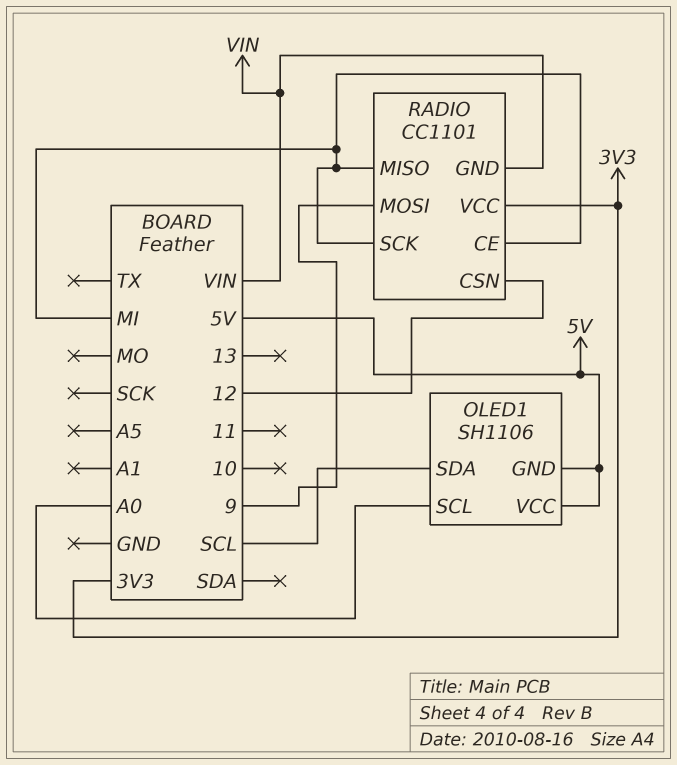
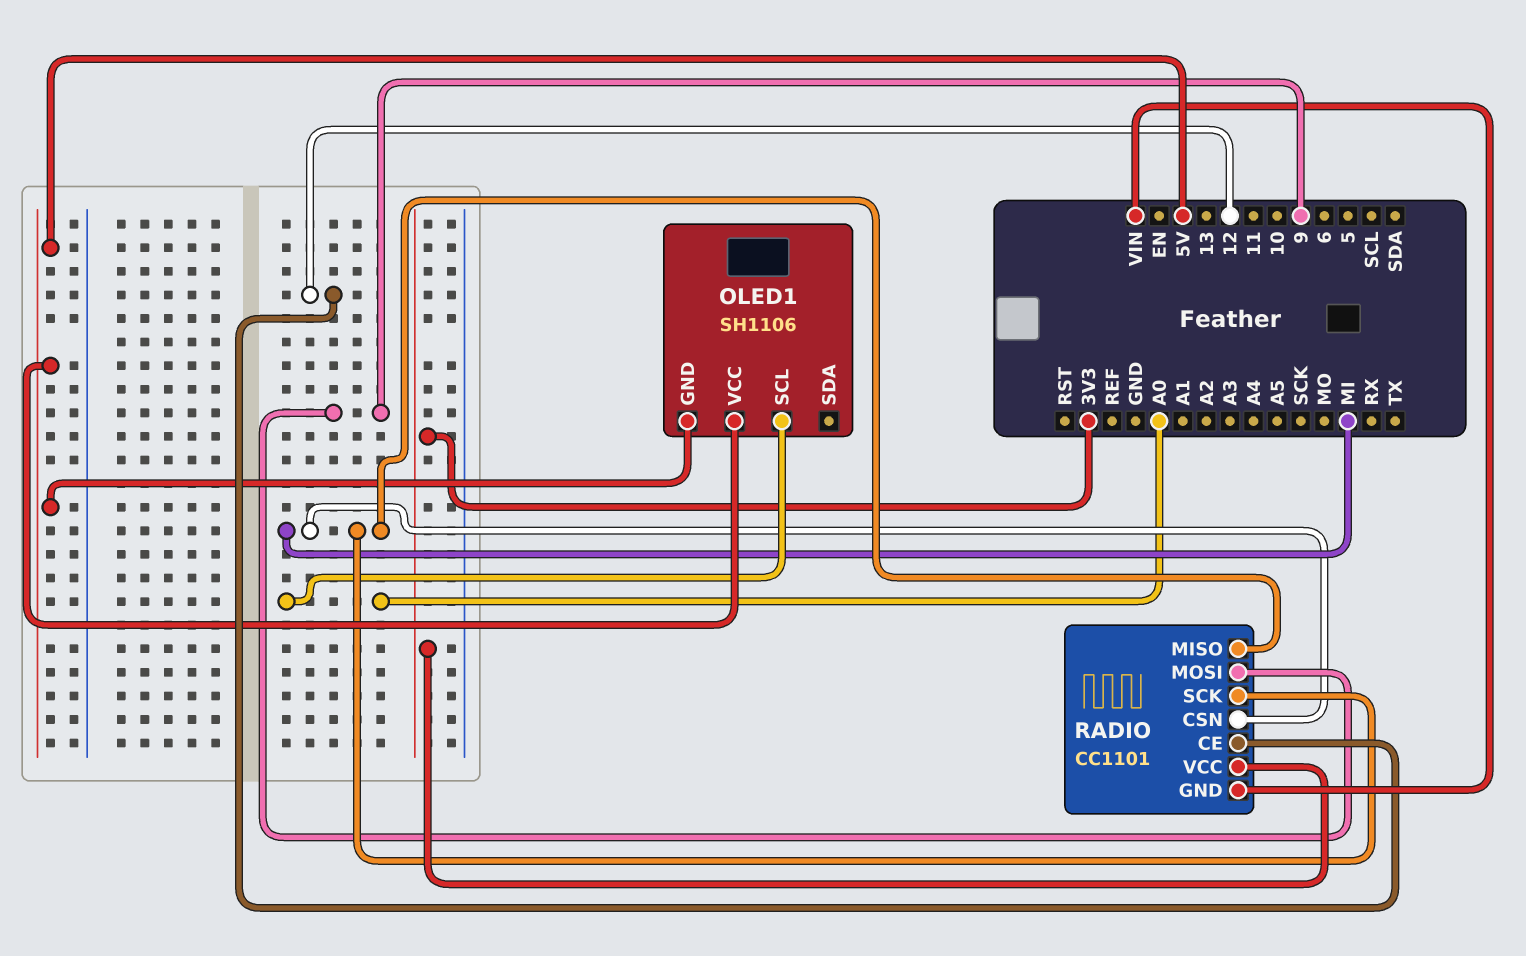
OLED1 pin SDA: SCL -> none
RADIO pin CE: MI -> 12
RADIO pin CSN: 12 -> MI

